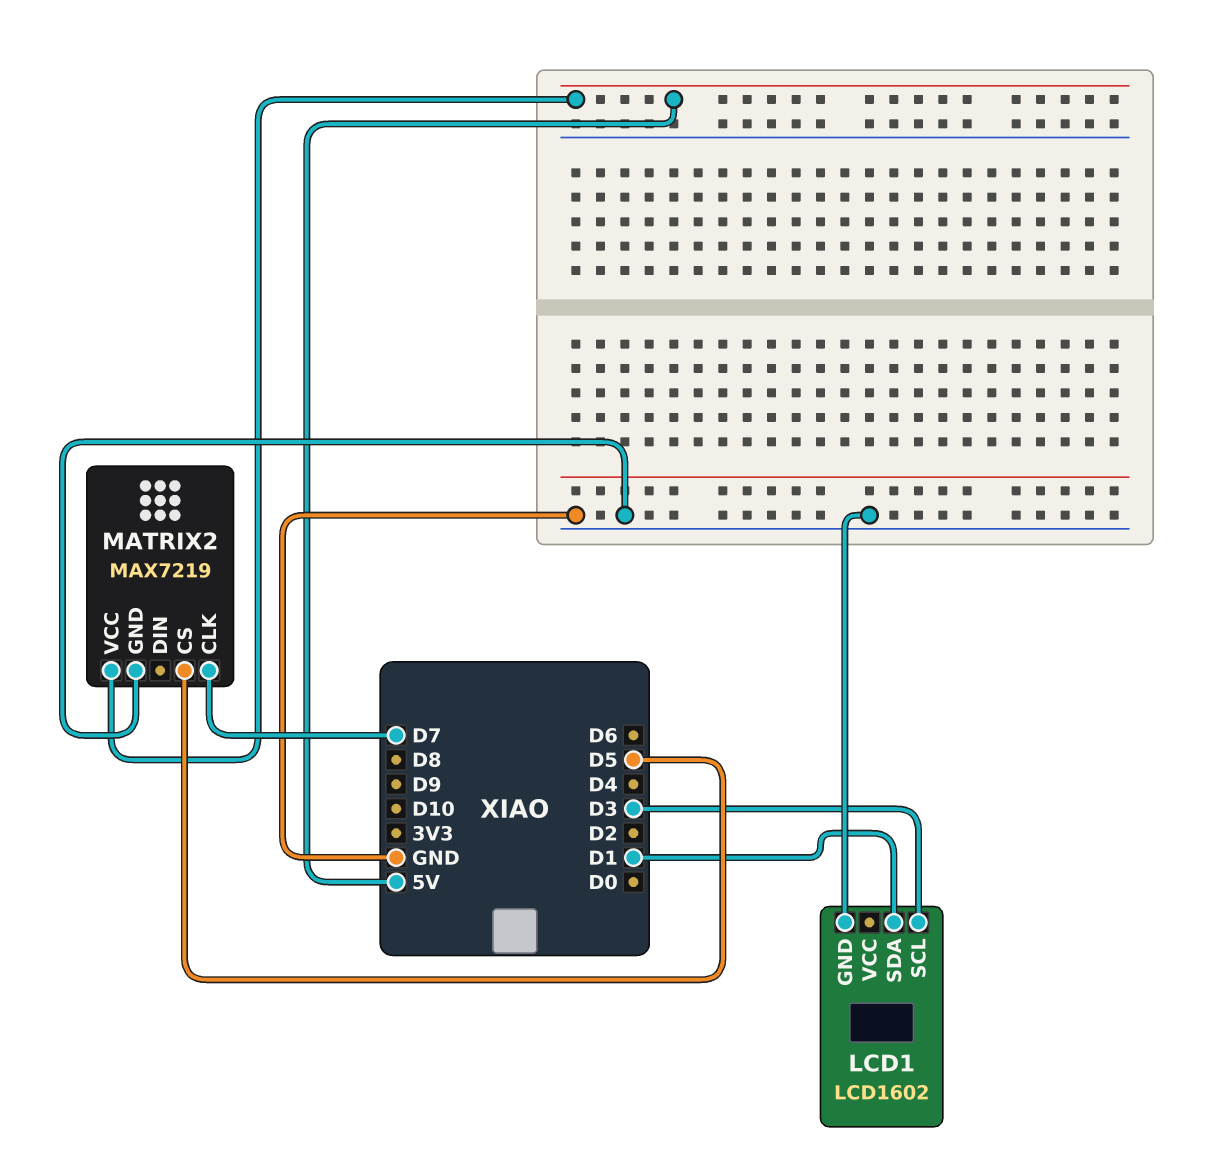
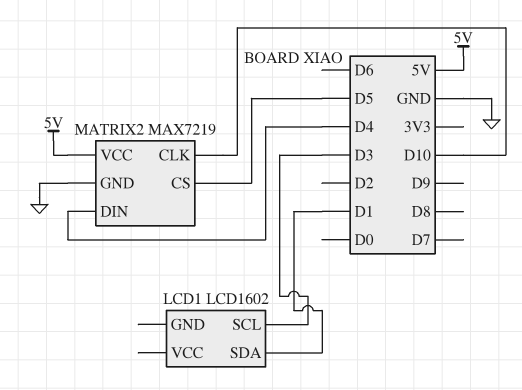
LCD1 pin GND: GND -> none
MATRIX2 pin CLK: D7 -> D10
MATRIX2 pin DIN: none -> D4

